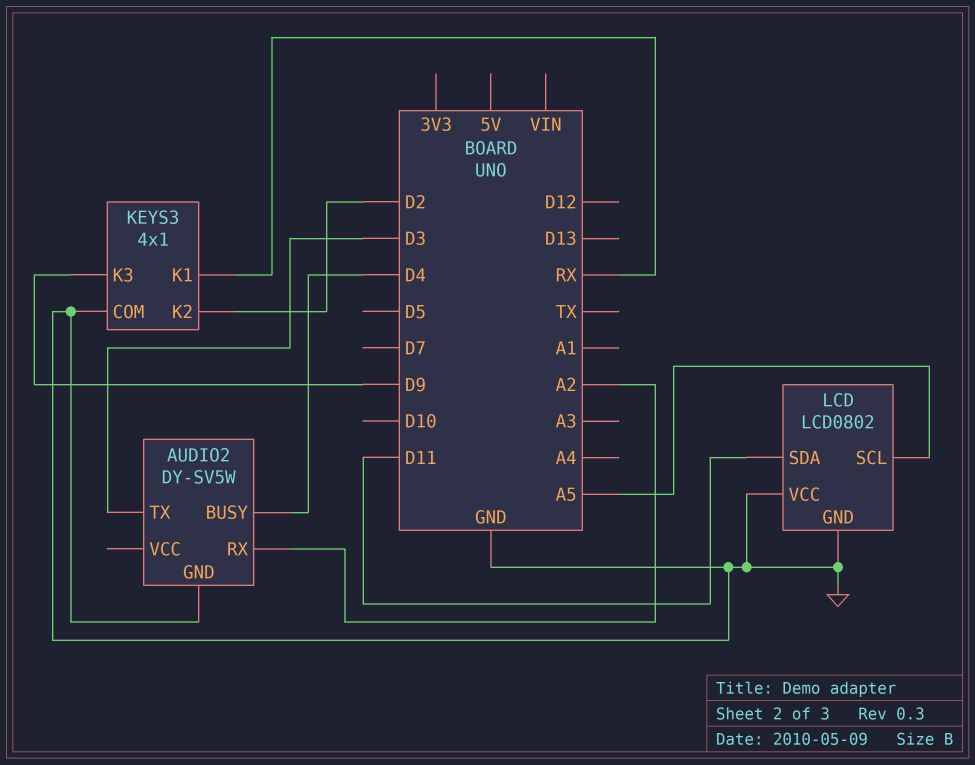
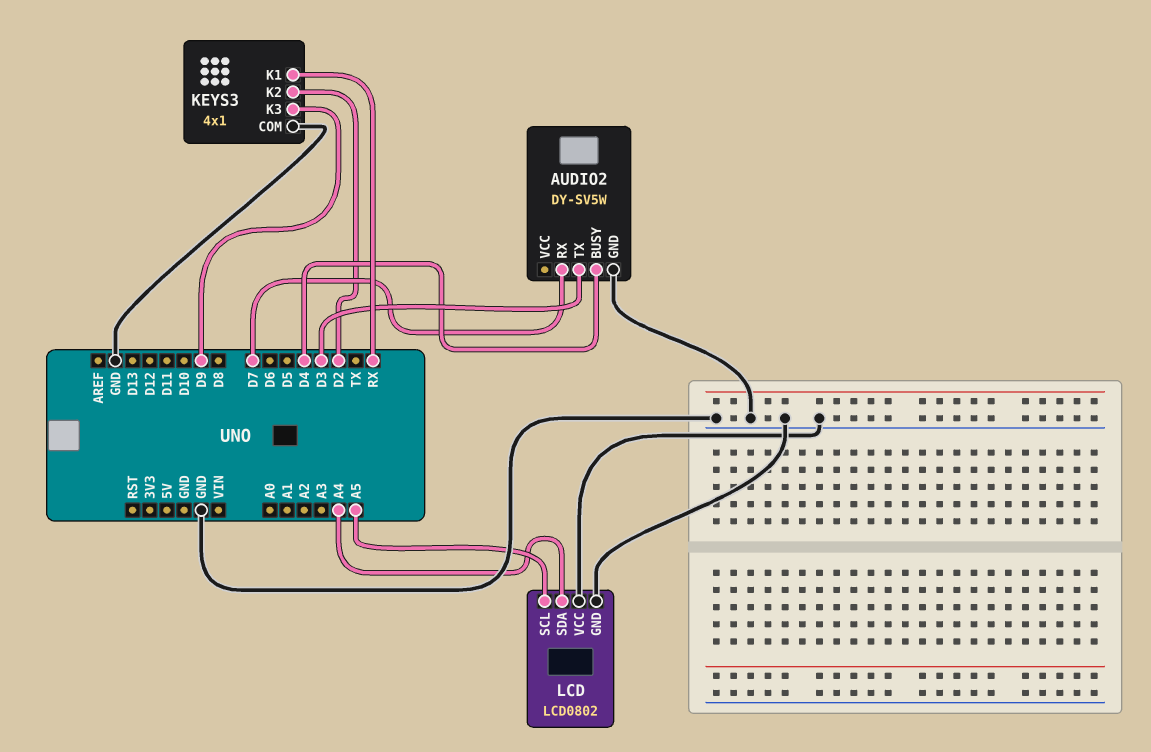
AUDIO2 pin RX: A2 -> D7
LCD pin SDA: D11 -> A4

